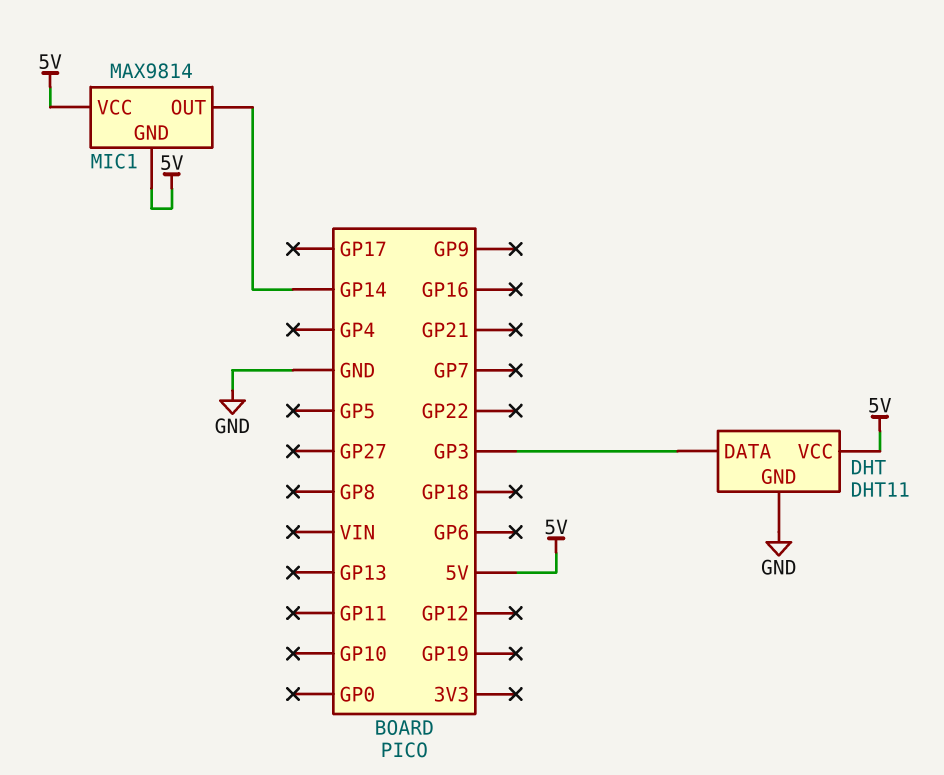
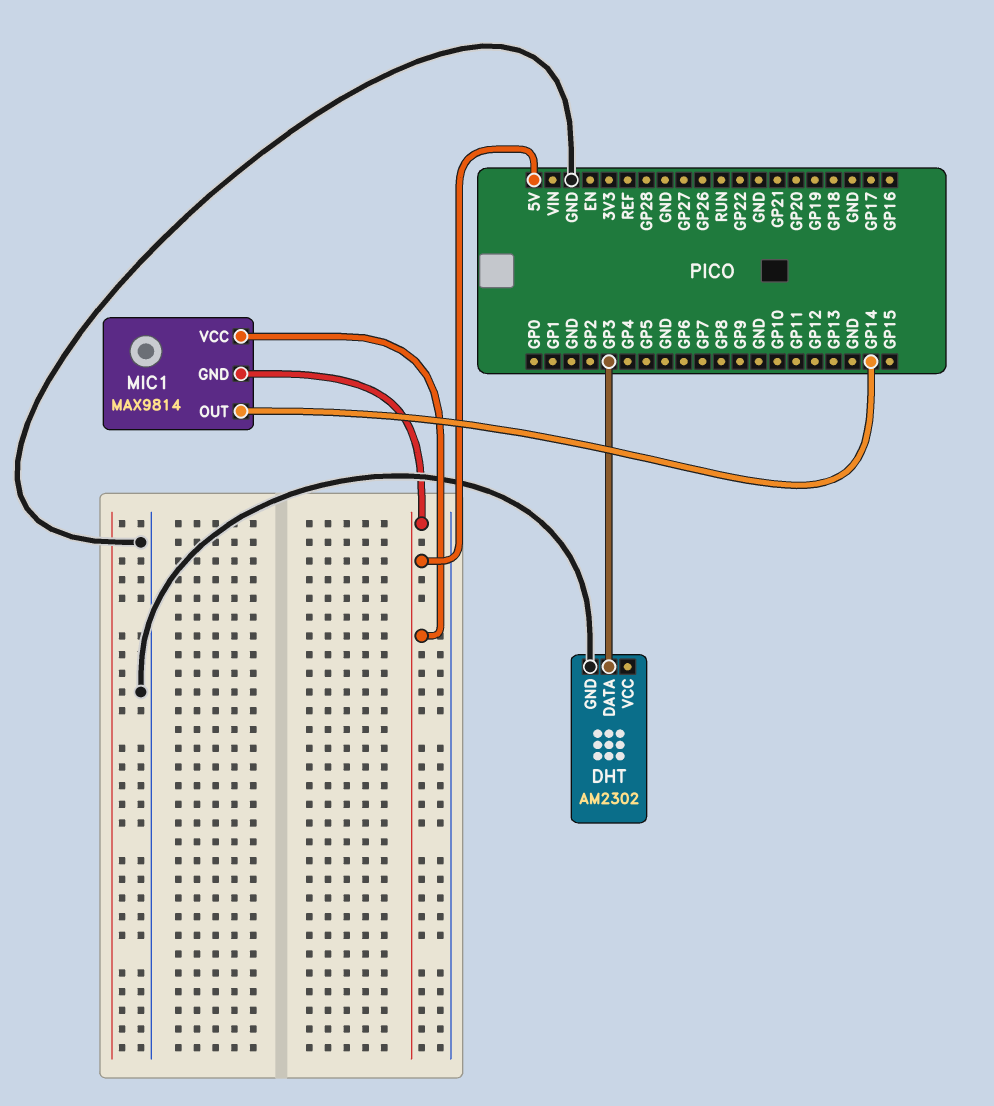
DHT: DHT11 -> AM2302
DHT pin VCC: 5V -> none

